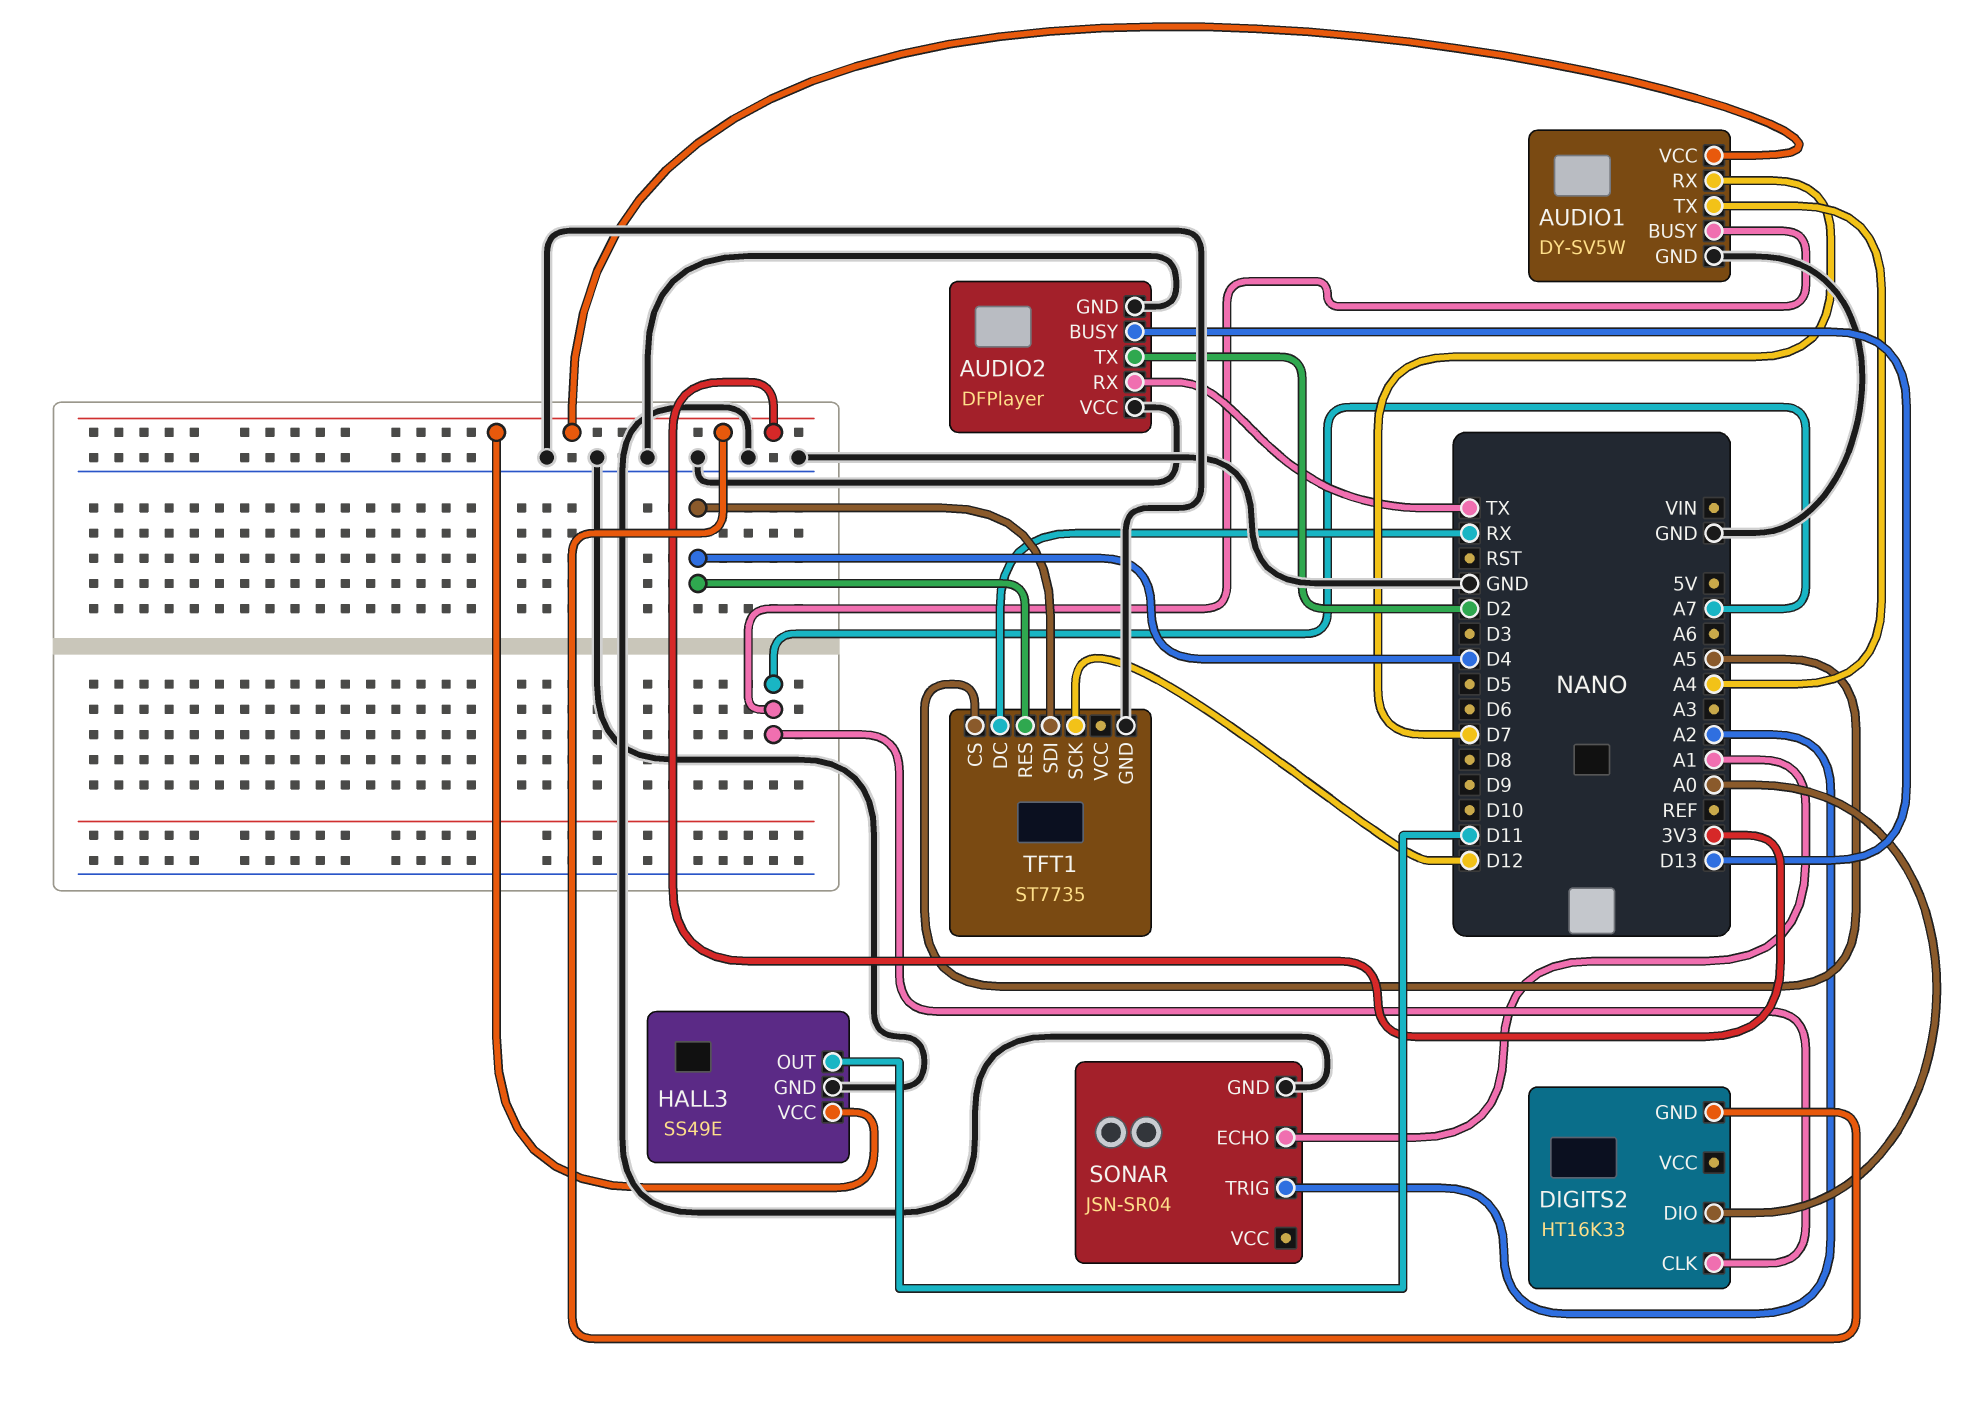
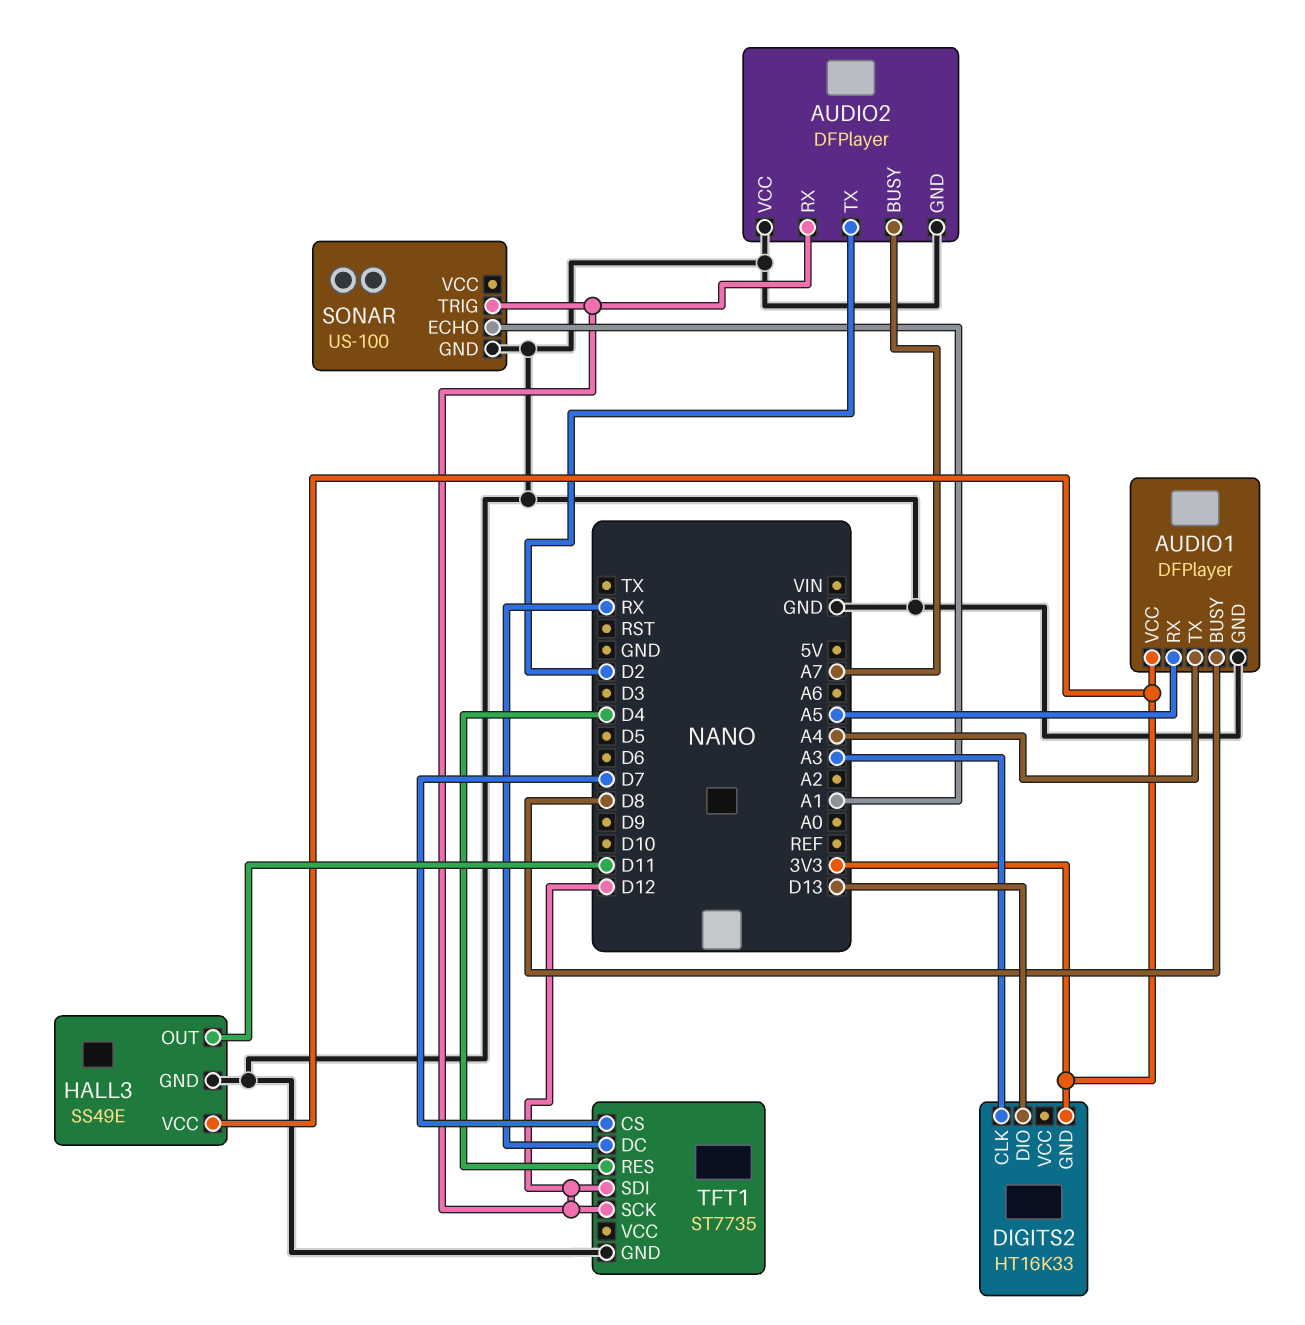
AUDIO1: DY-SV5W -> DFPlayer
AUDIO1 pin BUSY: A7 -> D8
AUDIO1 pin RX: D7 -> A5
AUDIO2 pin BUSY: D13 -> A7
AUDIO2 pin RX: TX -> D12
DIGITS2 pin CLK: A7 -> A3
DIGITS2 pin DIO: A0 -> D13
SONAR: JSN-SR04 -> US-100
SONAR pin TRIG: A2 -> D12
TFT1 pin CS: A5 -> D7
TFT1 pin SDI: D4 -> D12

